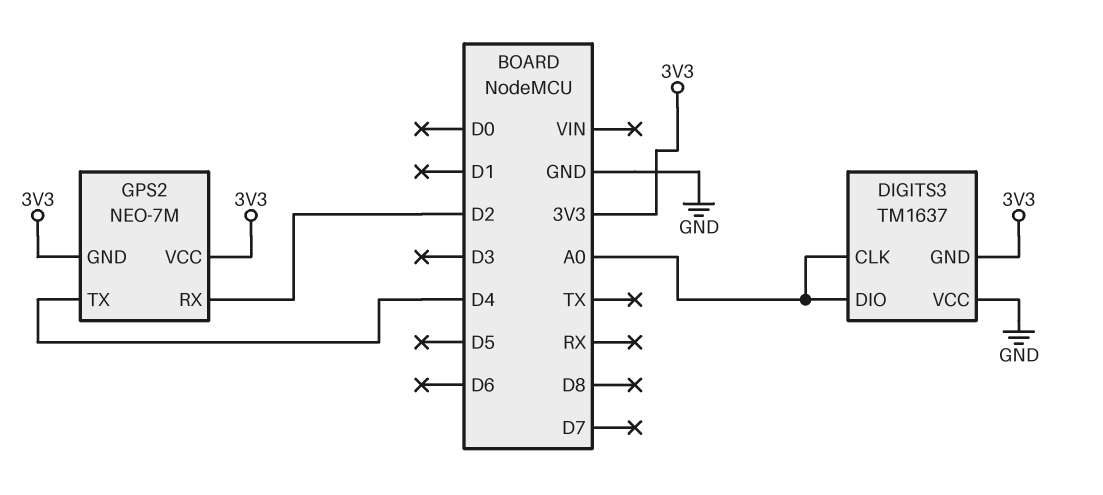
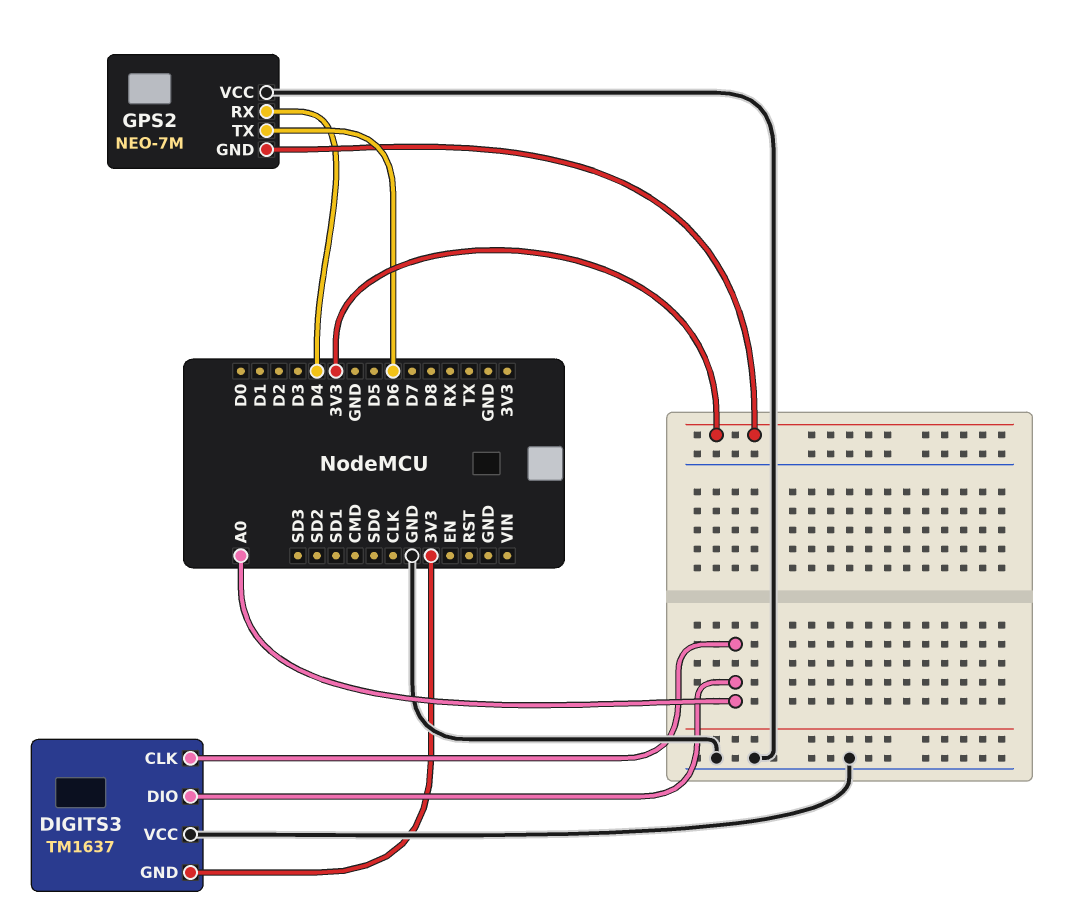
GPS2 pin RX: D2 -> D4
GPS2 pin TX: D4 -> D6
GPS2 pin VCC: 3V3 -> GND

